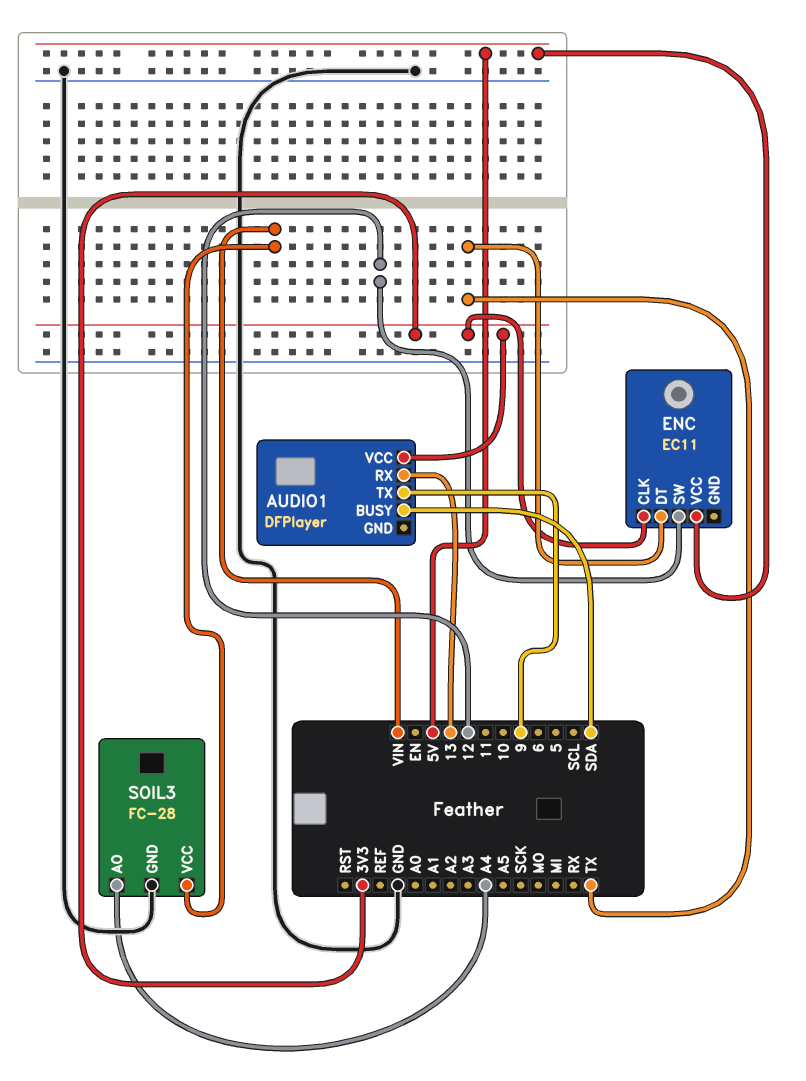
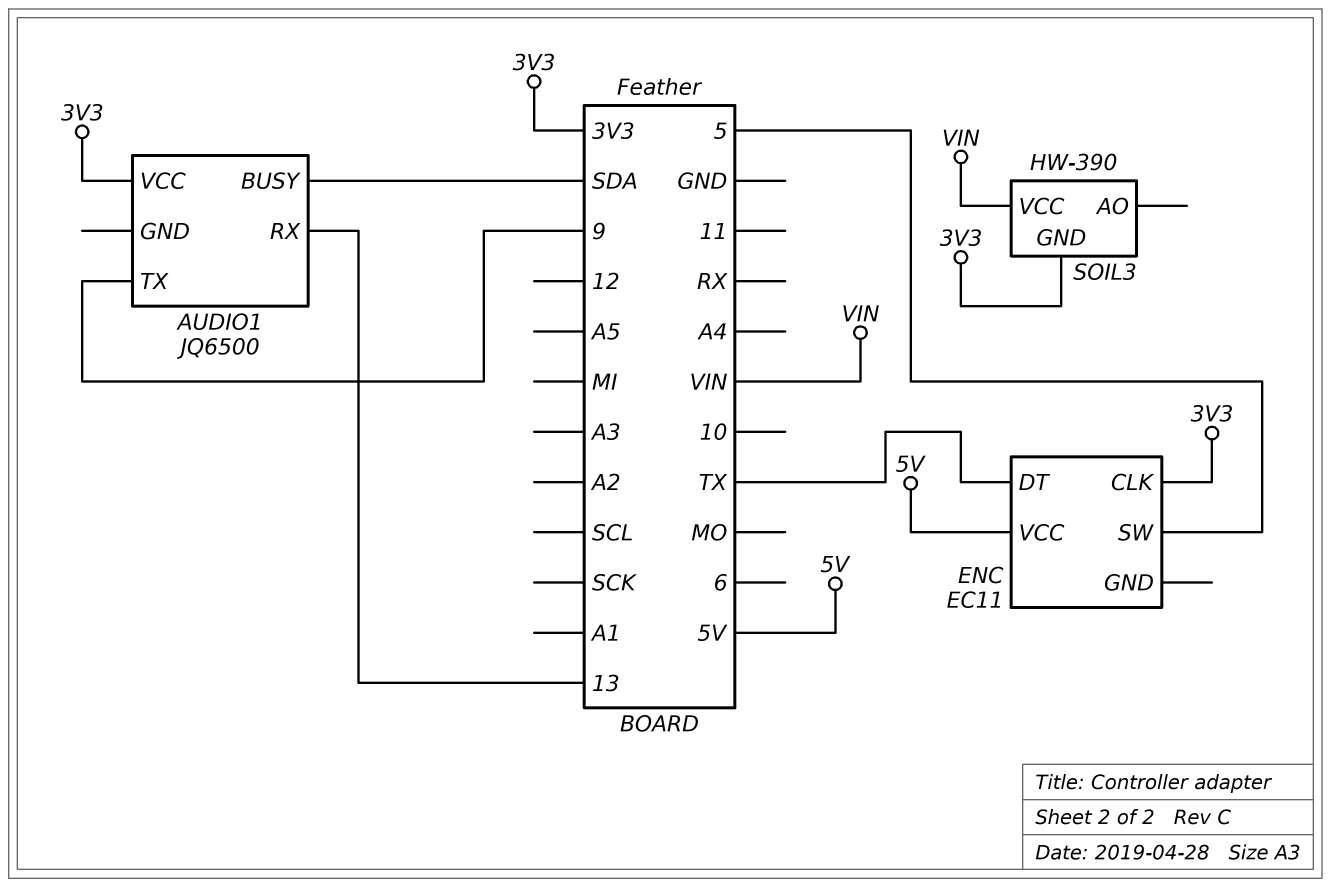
AUDIO1: DFPlayer -> JQ6500
ENC pin SW: 12 -> 5
SOIL3: FC-28 -> HW-390
SOIL3 pin AO: A4 -> none
SOIL3 pin GND: GND -> 3V3

